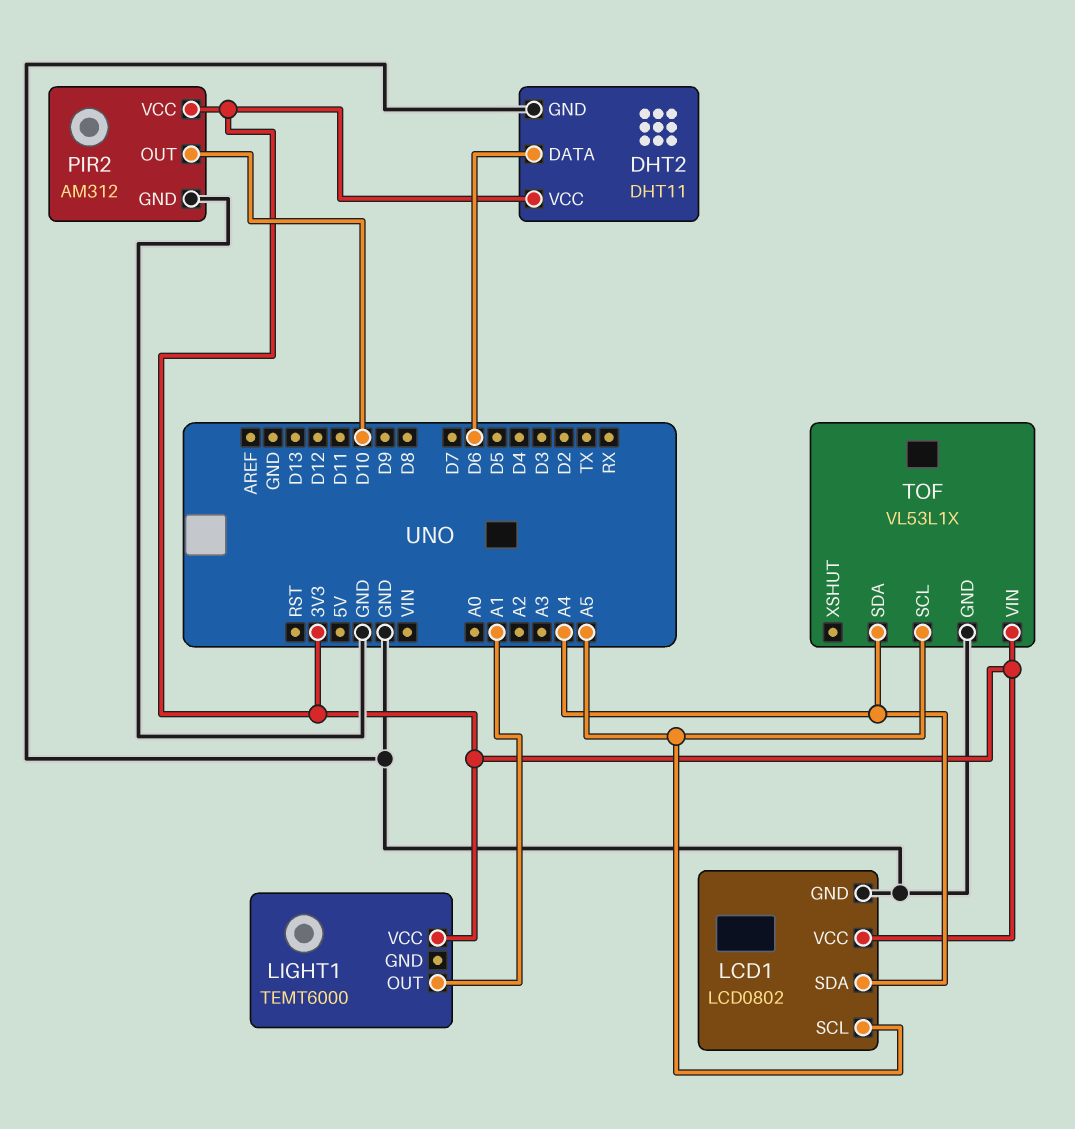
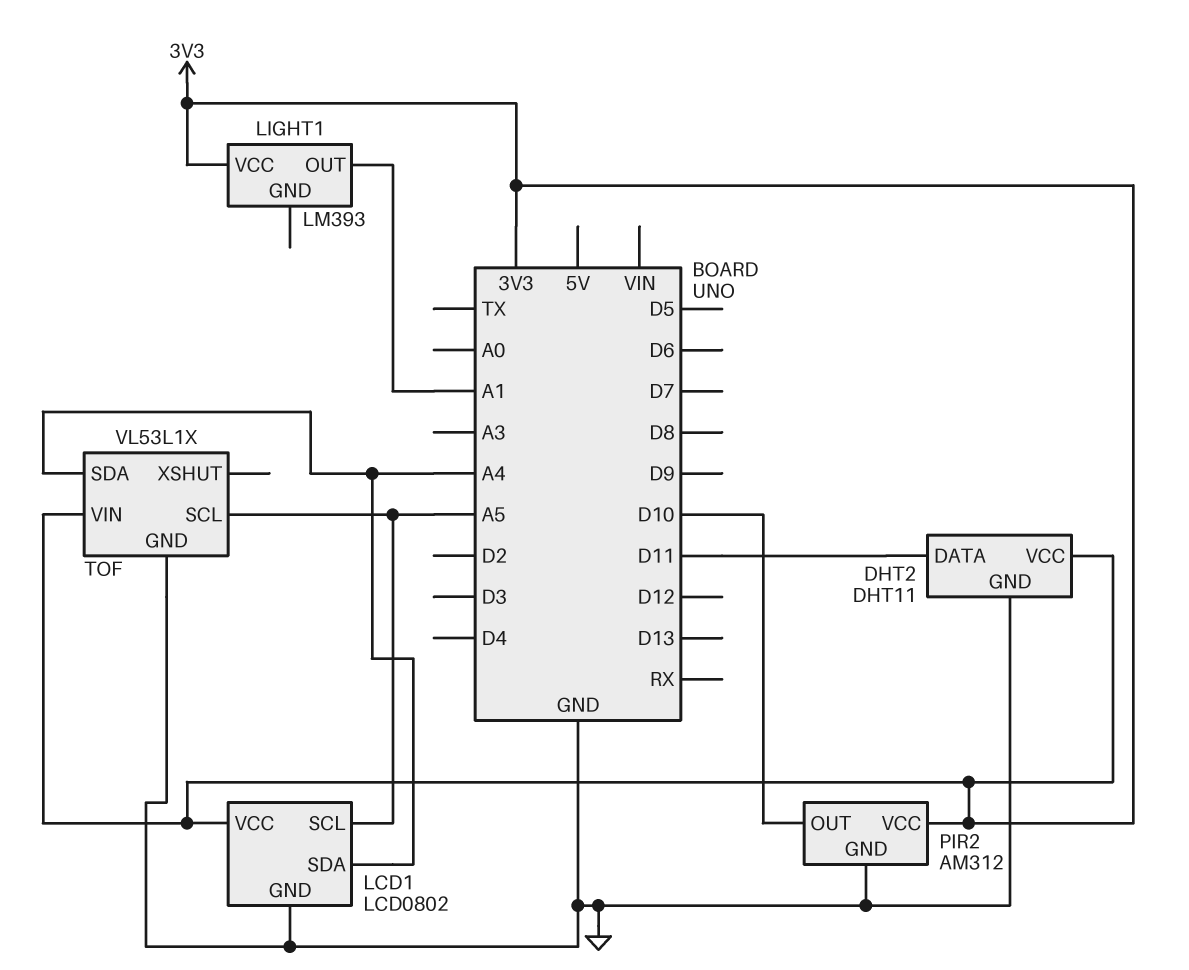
DHT2 pin DATA: D6 -> D11
LIGHT1: TEMT6000 -> LM393

